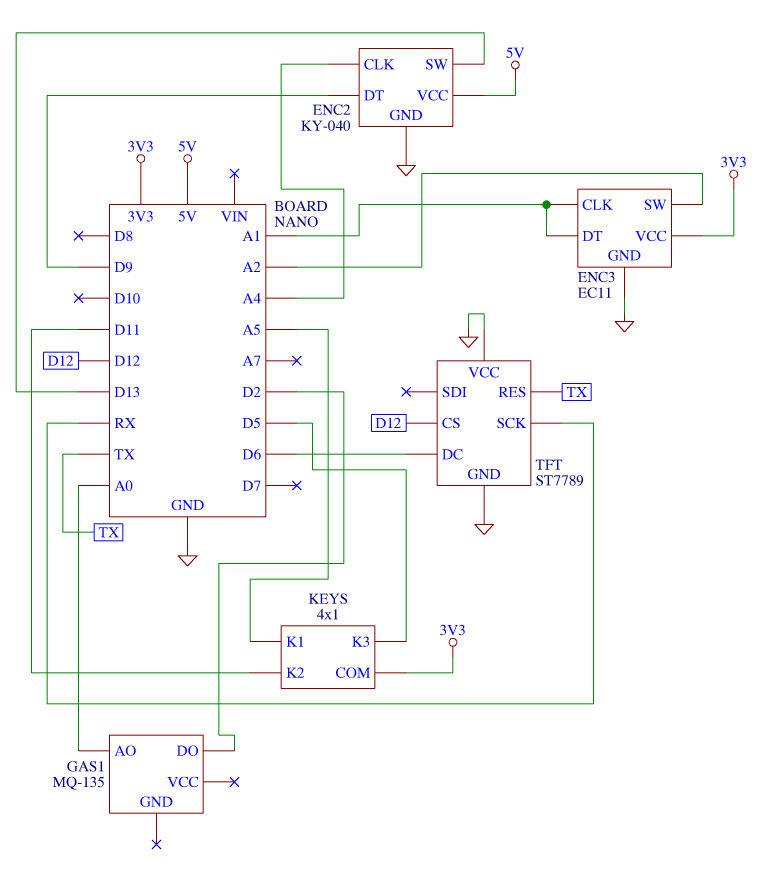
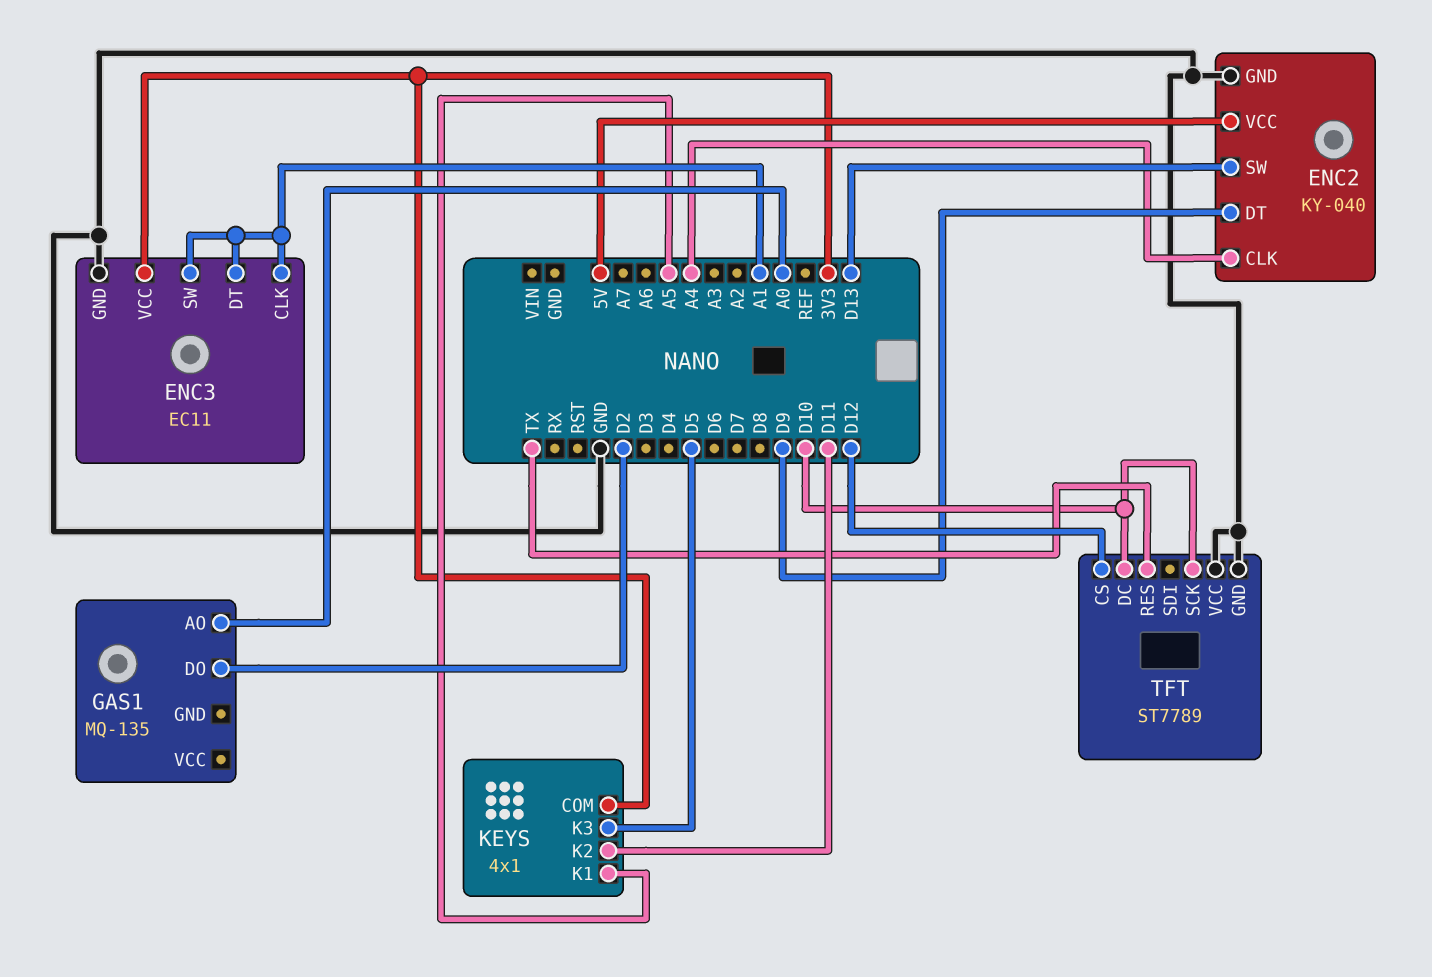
ENC3 pin SW: A2 -> A1
TFT pin DC: D6 -> D10
TFT pin SCK: RX -> D10

